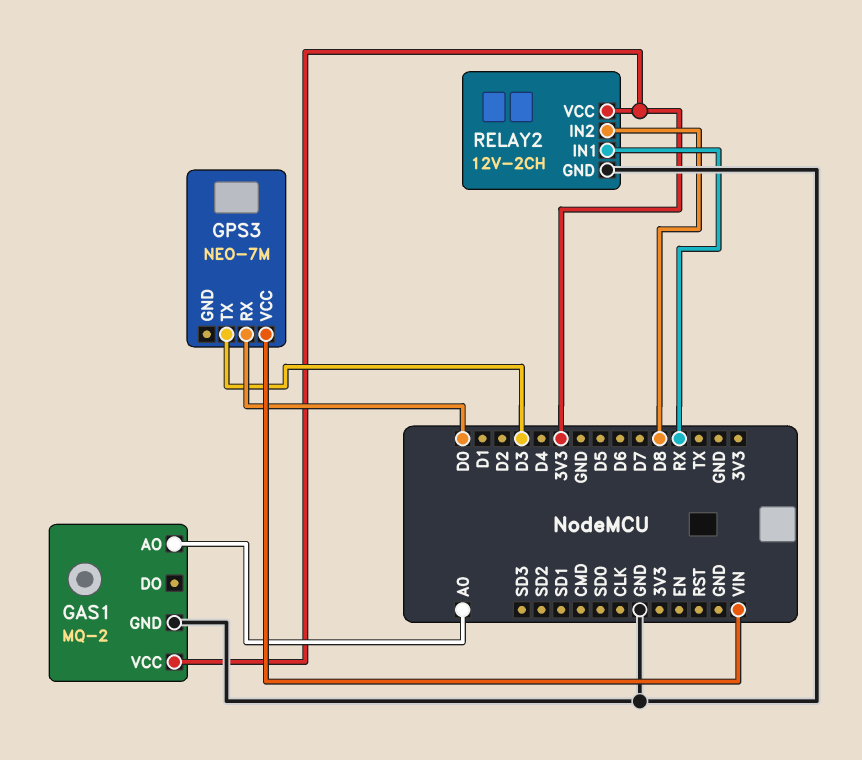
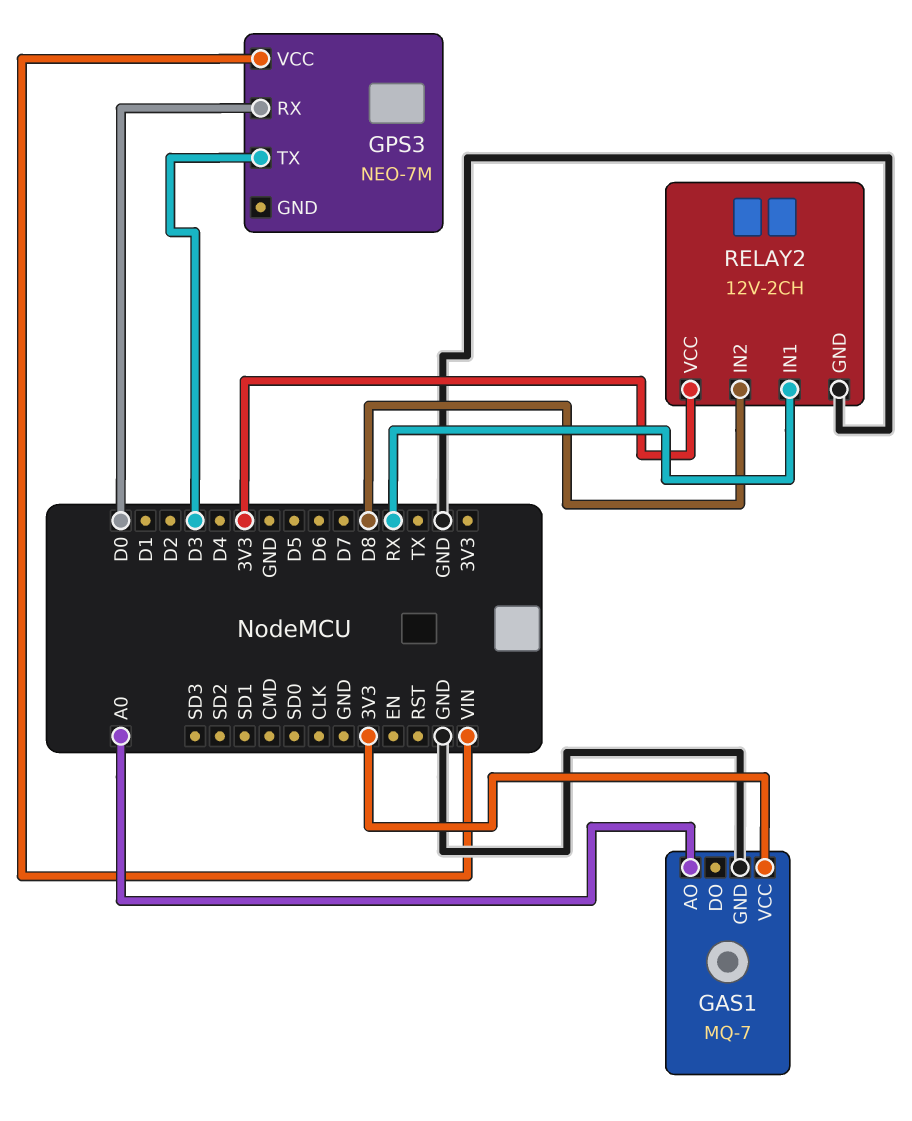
GAS1: MQ-2 -> MQ-7

